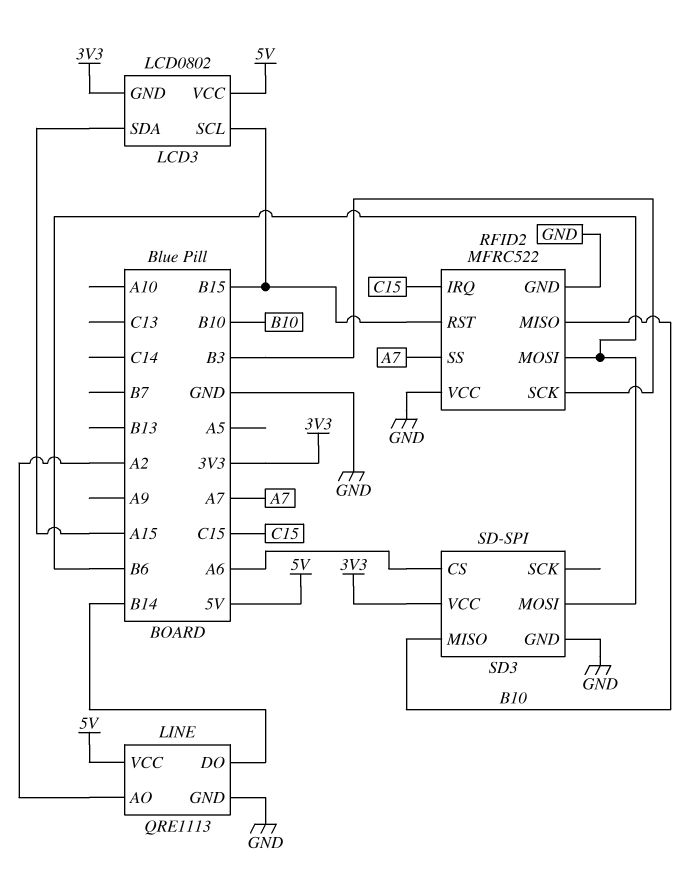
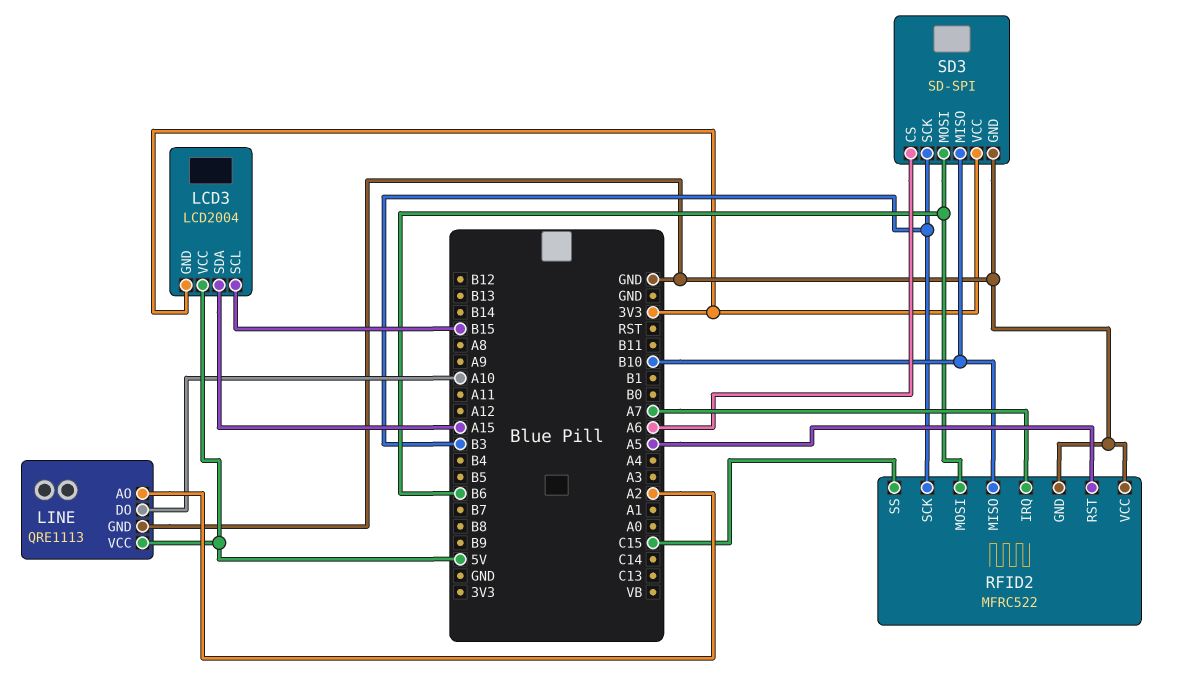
LCD3: LCD0802 -> LCD2004
LINE pin DO: B14 -> A10
RFID2 pin IRQ: C15 -> A7
RFID2 pin RST: B15 -> A5
RFID2 pin SS: A7 -> C15
SD3 pin SCK: none -> B3

